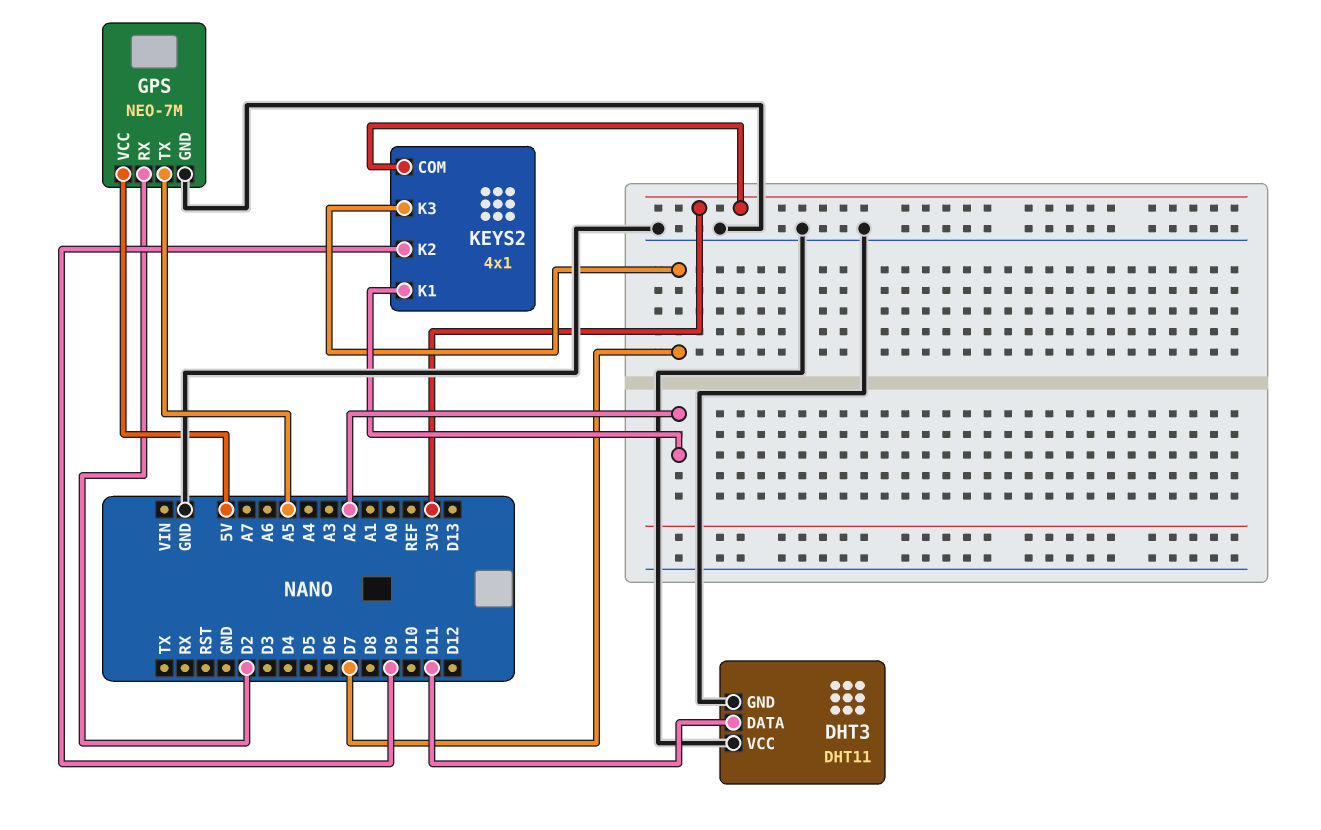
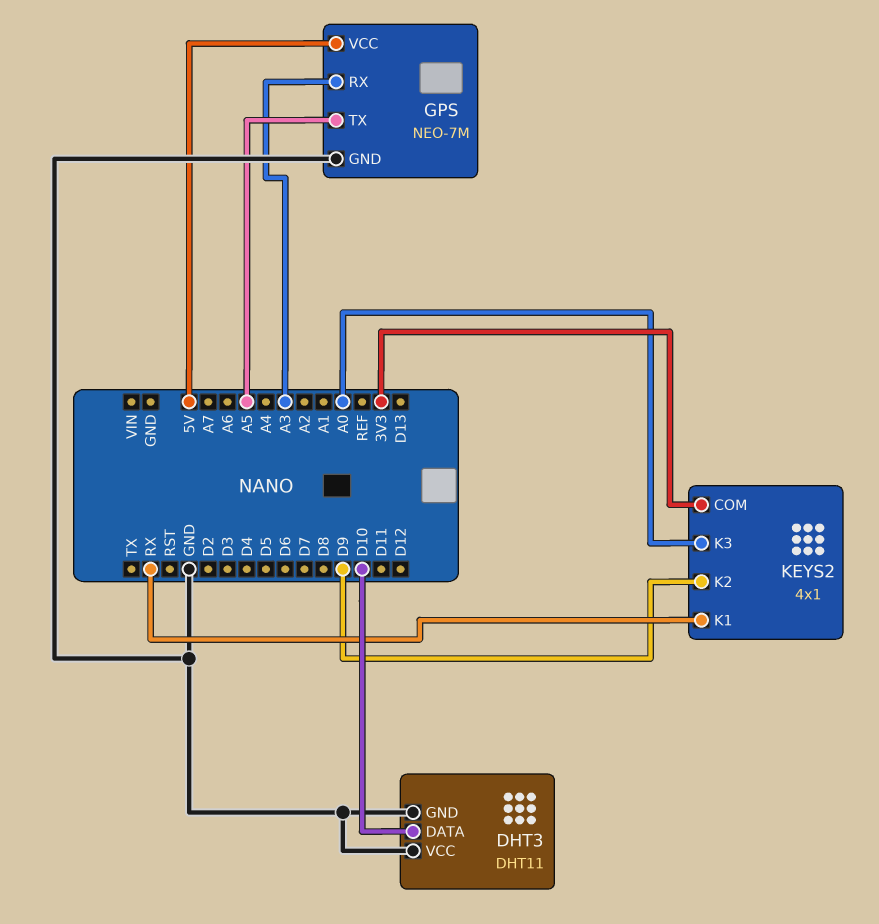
DHT3 pin DATA: D11 -> D10
GPS pin RX: D2 -> A3
KEYS2 pin K1: A2 -> RX
KEYS2 pin K3: D7 -> A0

